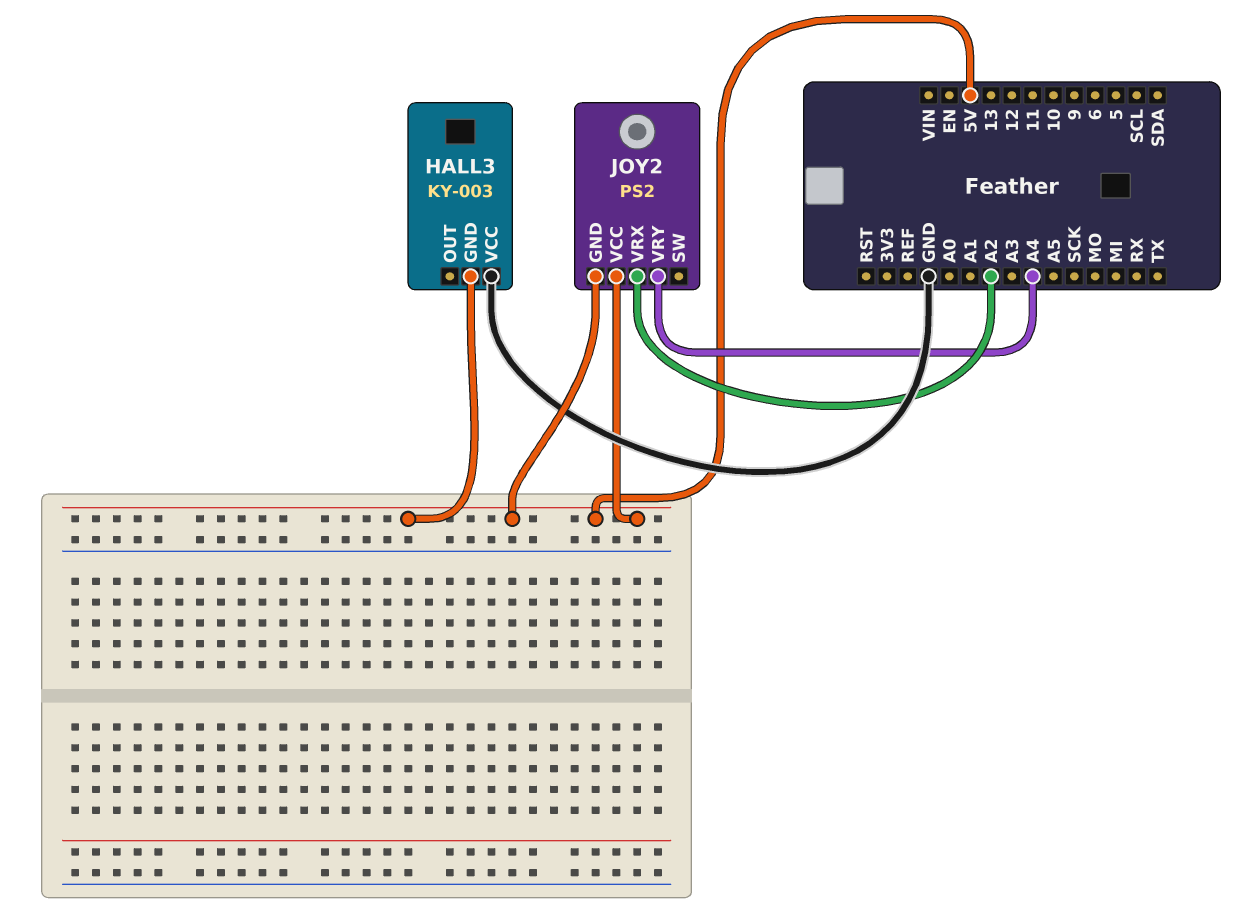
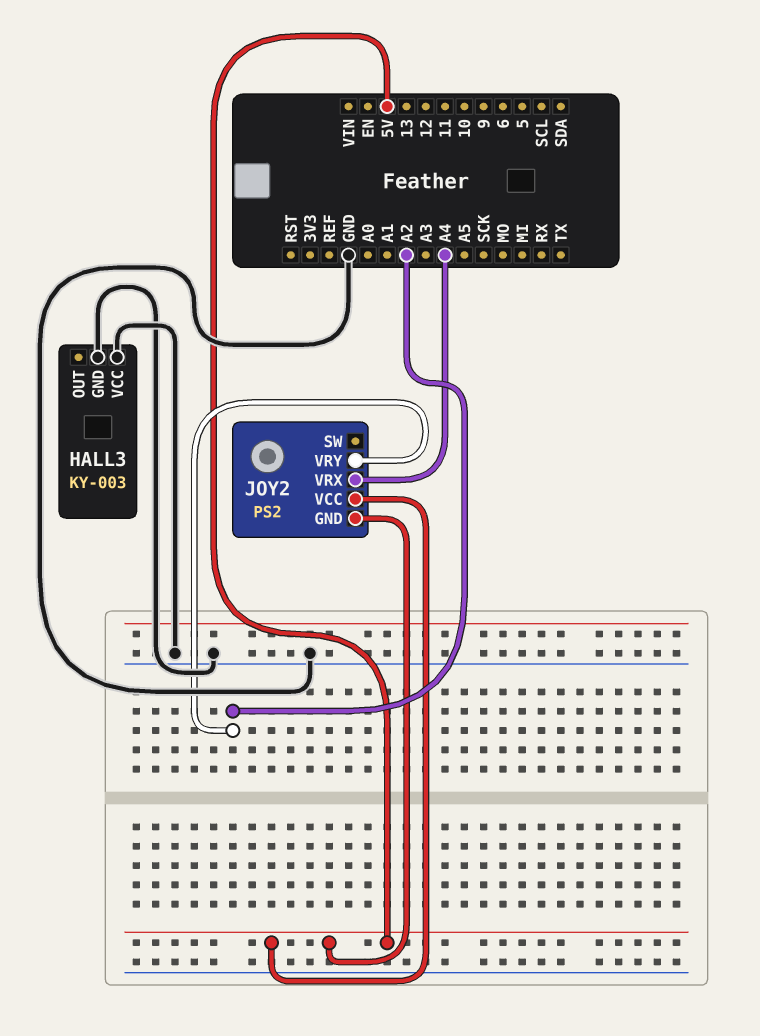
HALL3 pin GND: 5V -> GND
JOY2 pin VRX: A2 -> A4
JOY2 pin VRY: A4 -> A2

